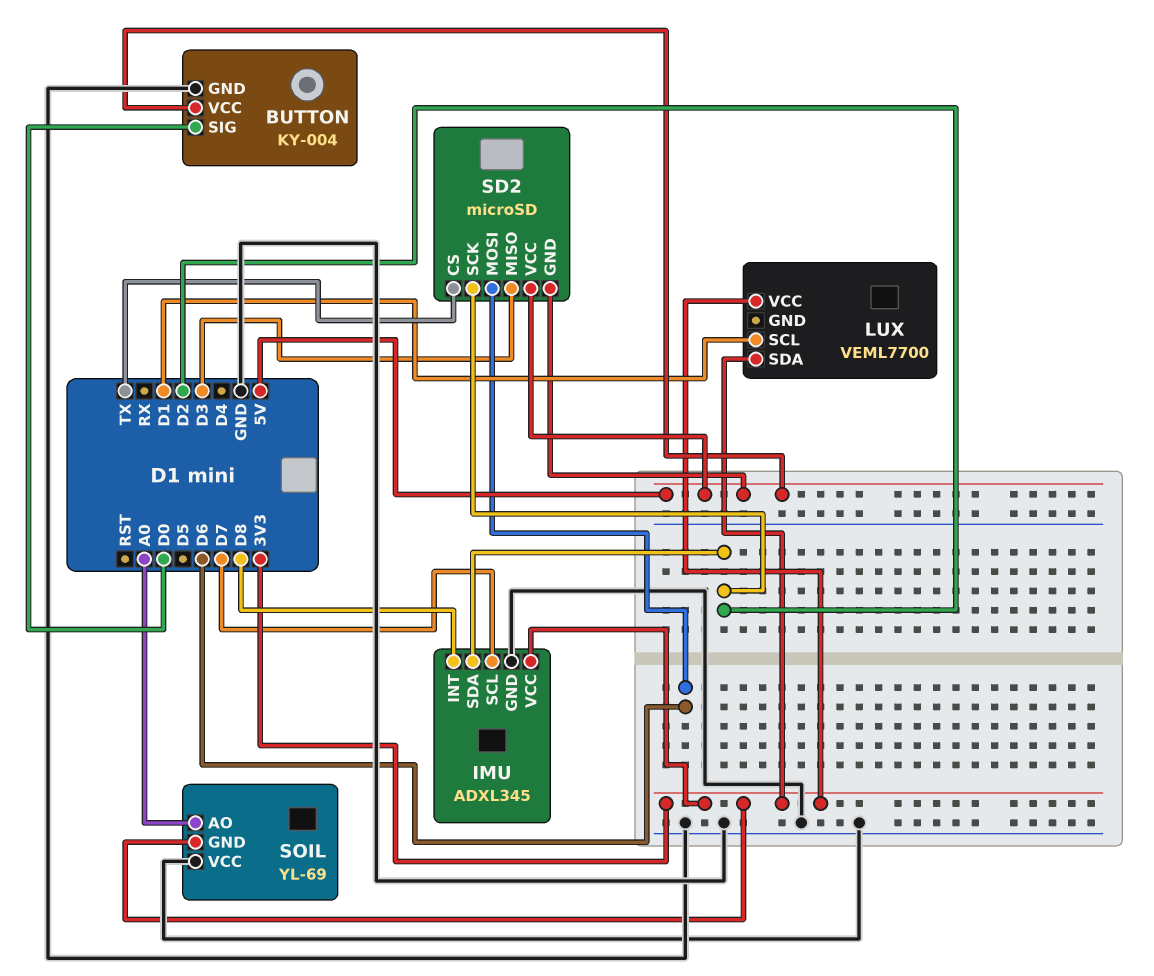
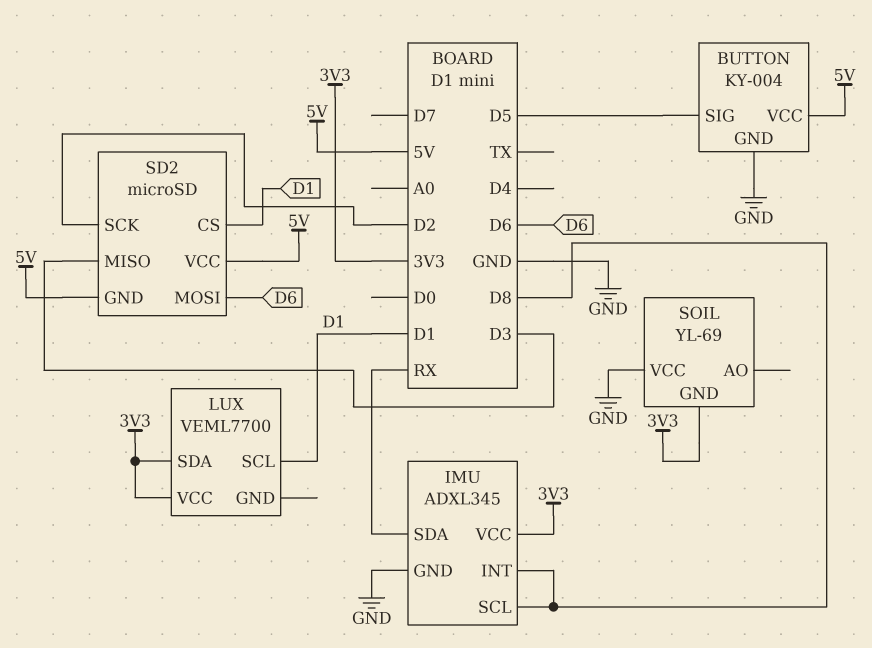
BUTTON pin SIG: D0 -> D5
IMU pin SCL: D7 -> D8
IMU pin SDA: D2 -> RX
SD2 pin CS: TX -> D1
SOIL pin AO: A0 -> none

